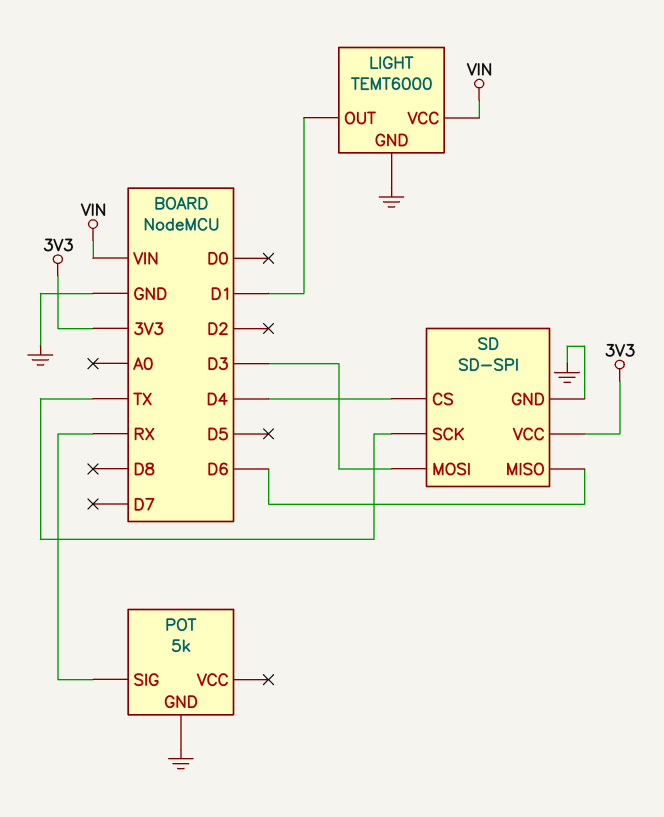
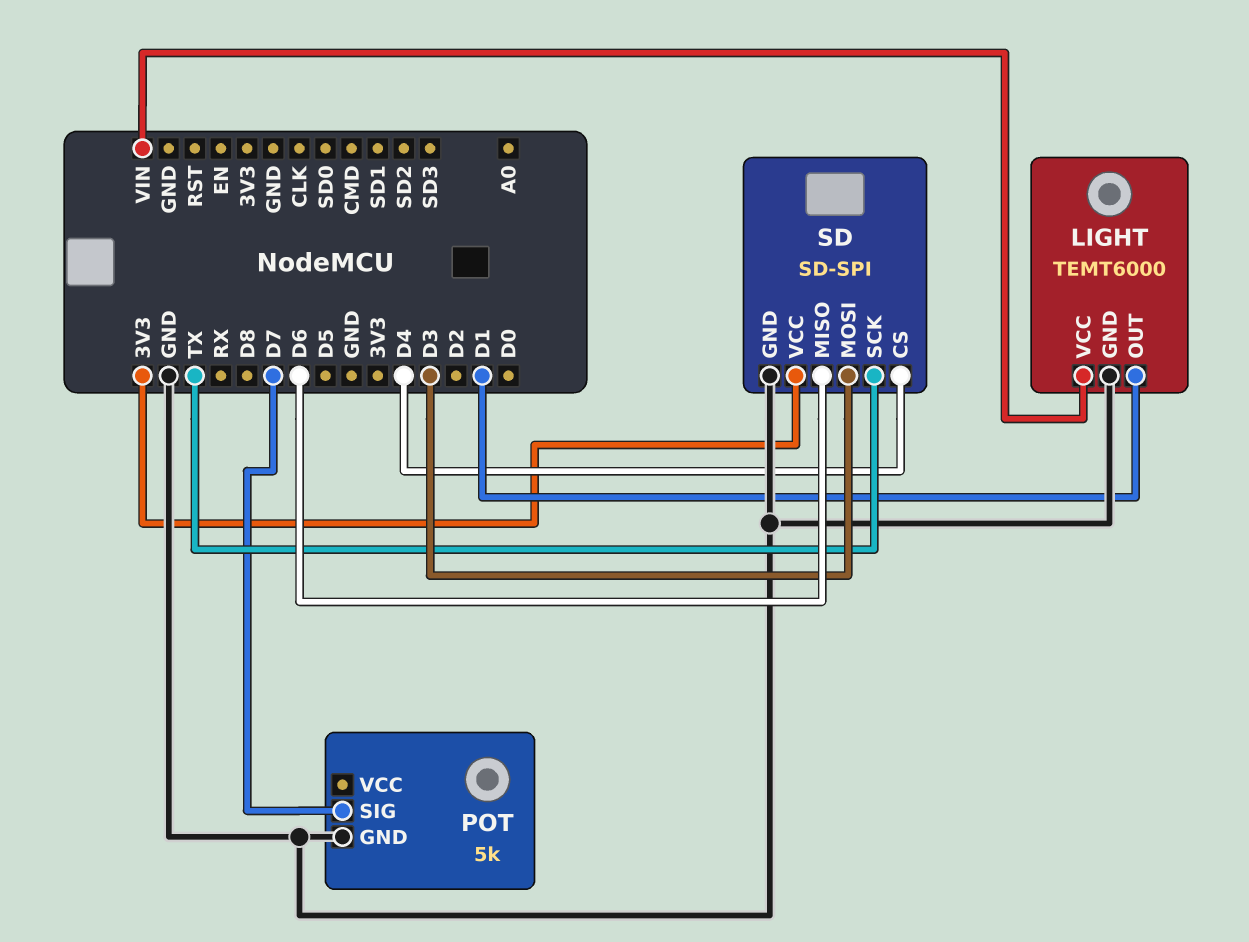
POT pin SIG: RX -> D7

